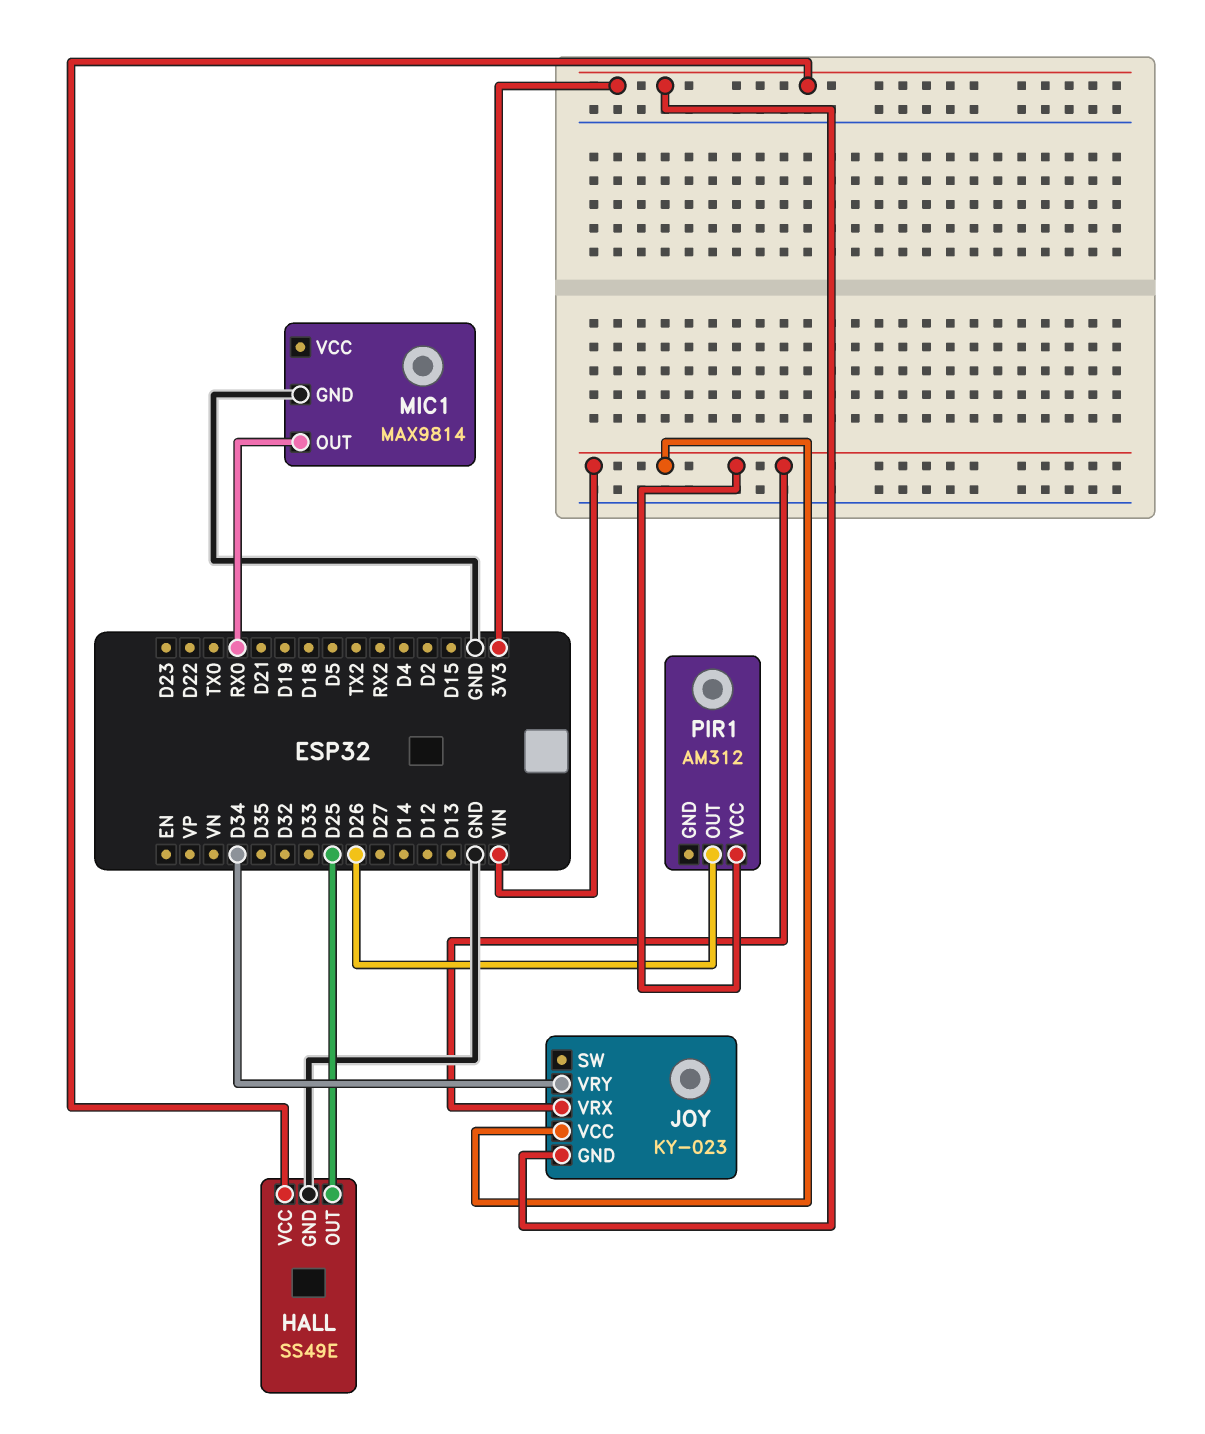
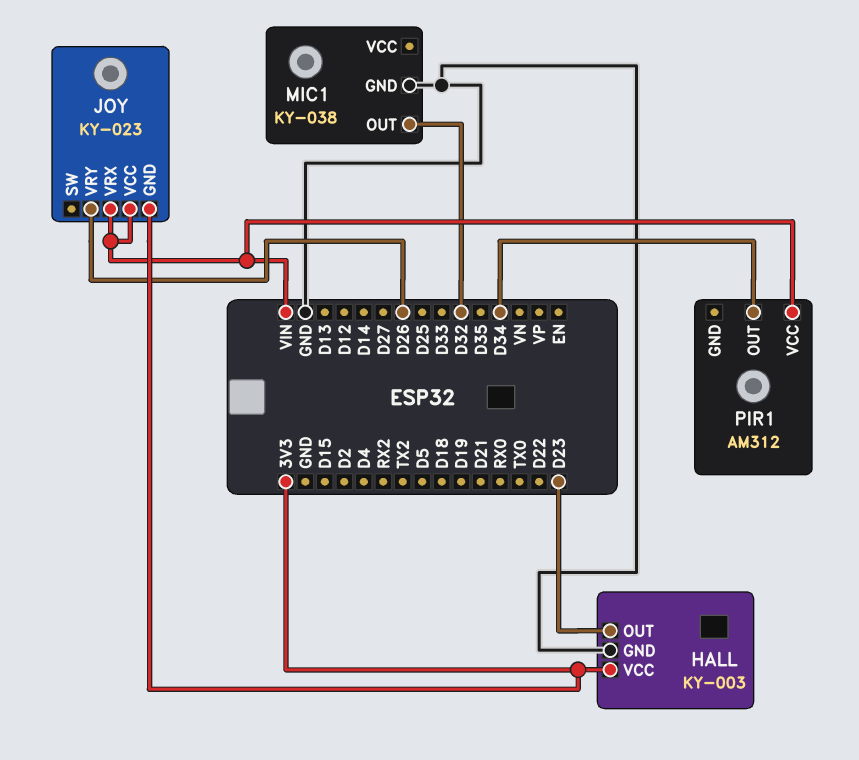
HALL: SS49E -> KY-003
HALL pin OUT: D25 -> D23
JOY pin VRY: D34 -> D26
MIC1: MAX9814 -> KY-038
MIC1 pin OUT: RX0 -> D32
PIR1 pin OUT: D26 -> D34

